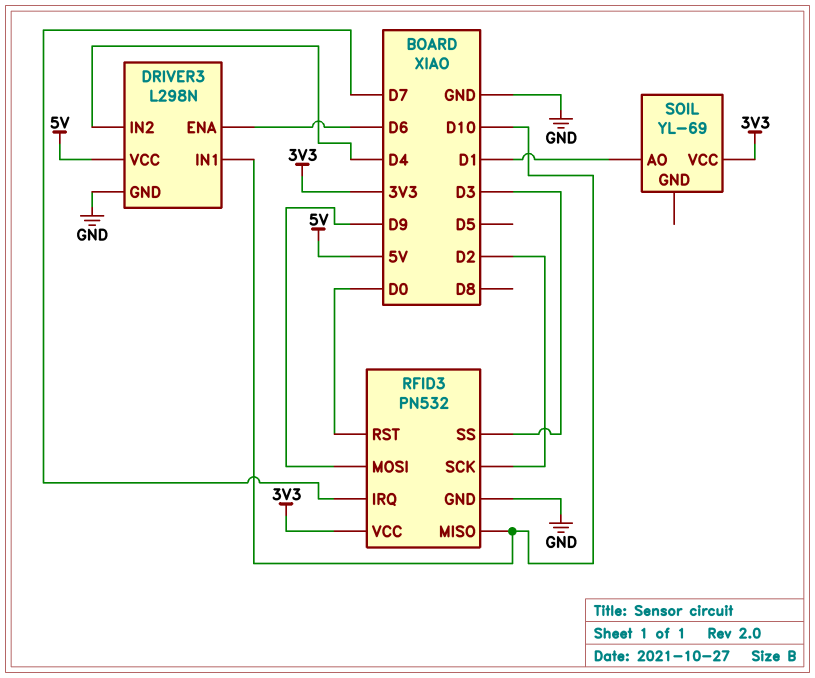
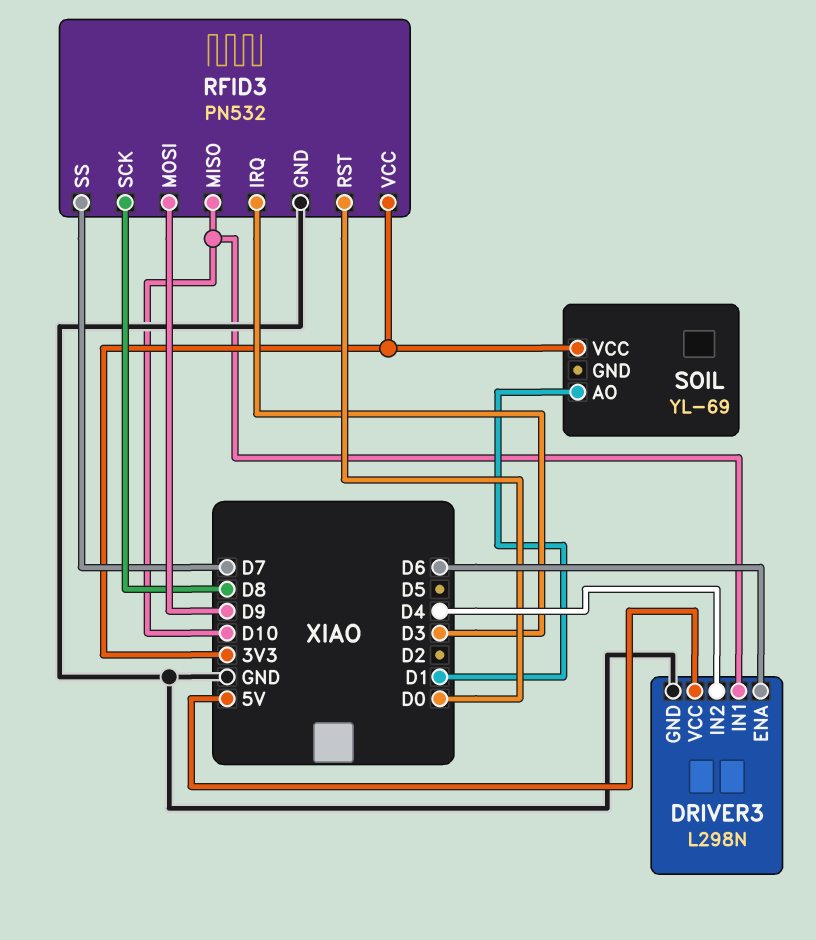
RFID3 pin IRQ: D7 -> D3
RFID3 pin SCK: D2 -> D8
RFID3 pin SS: D3 -> D7

